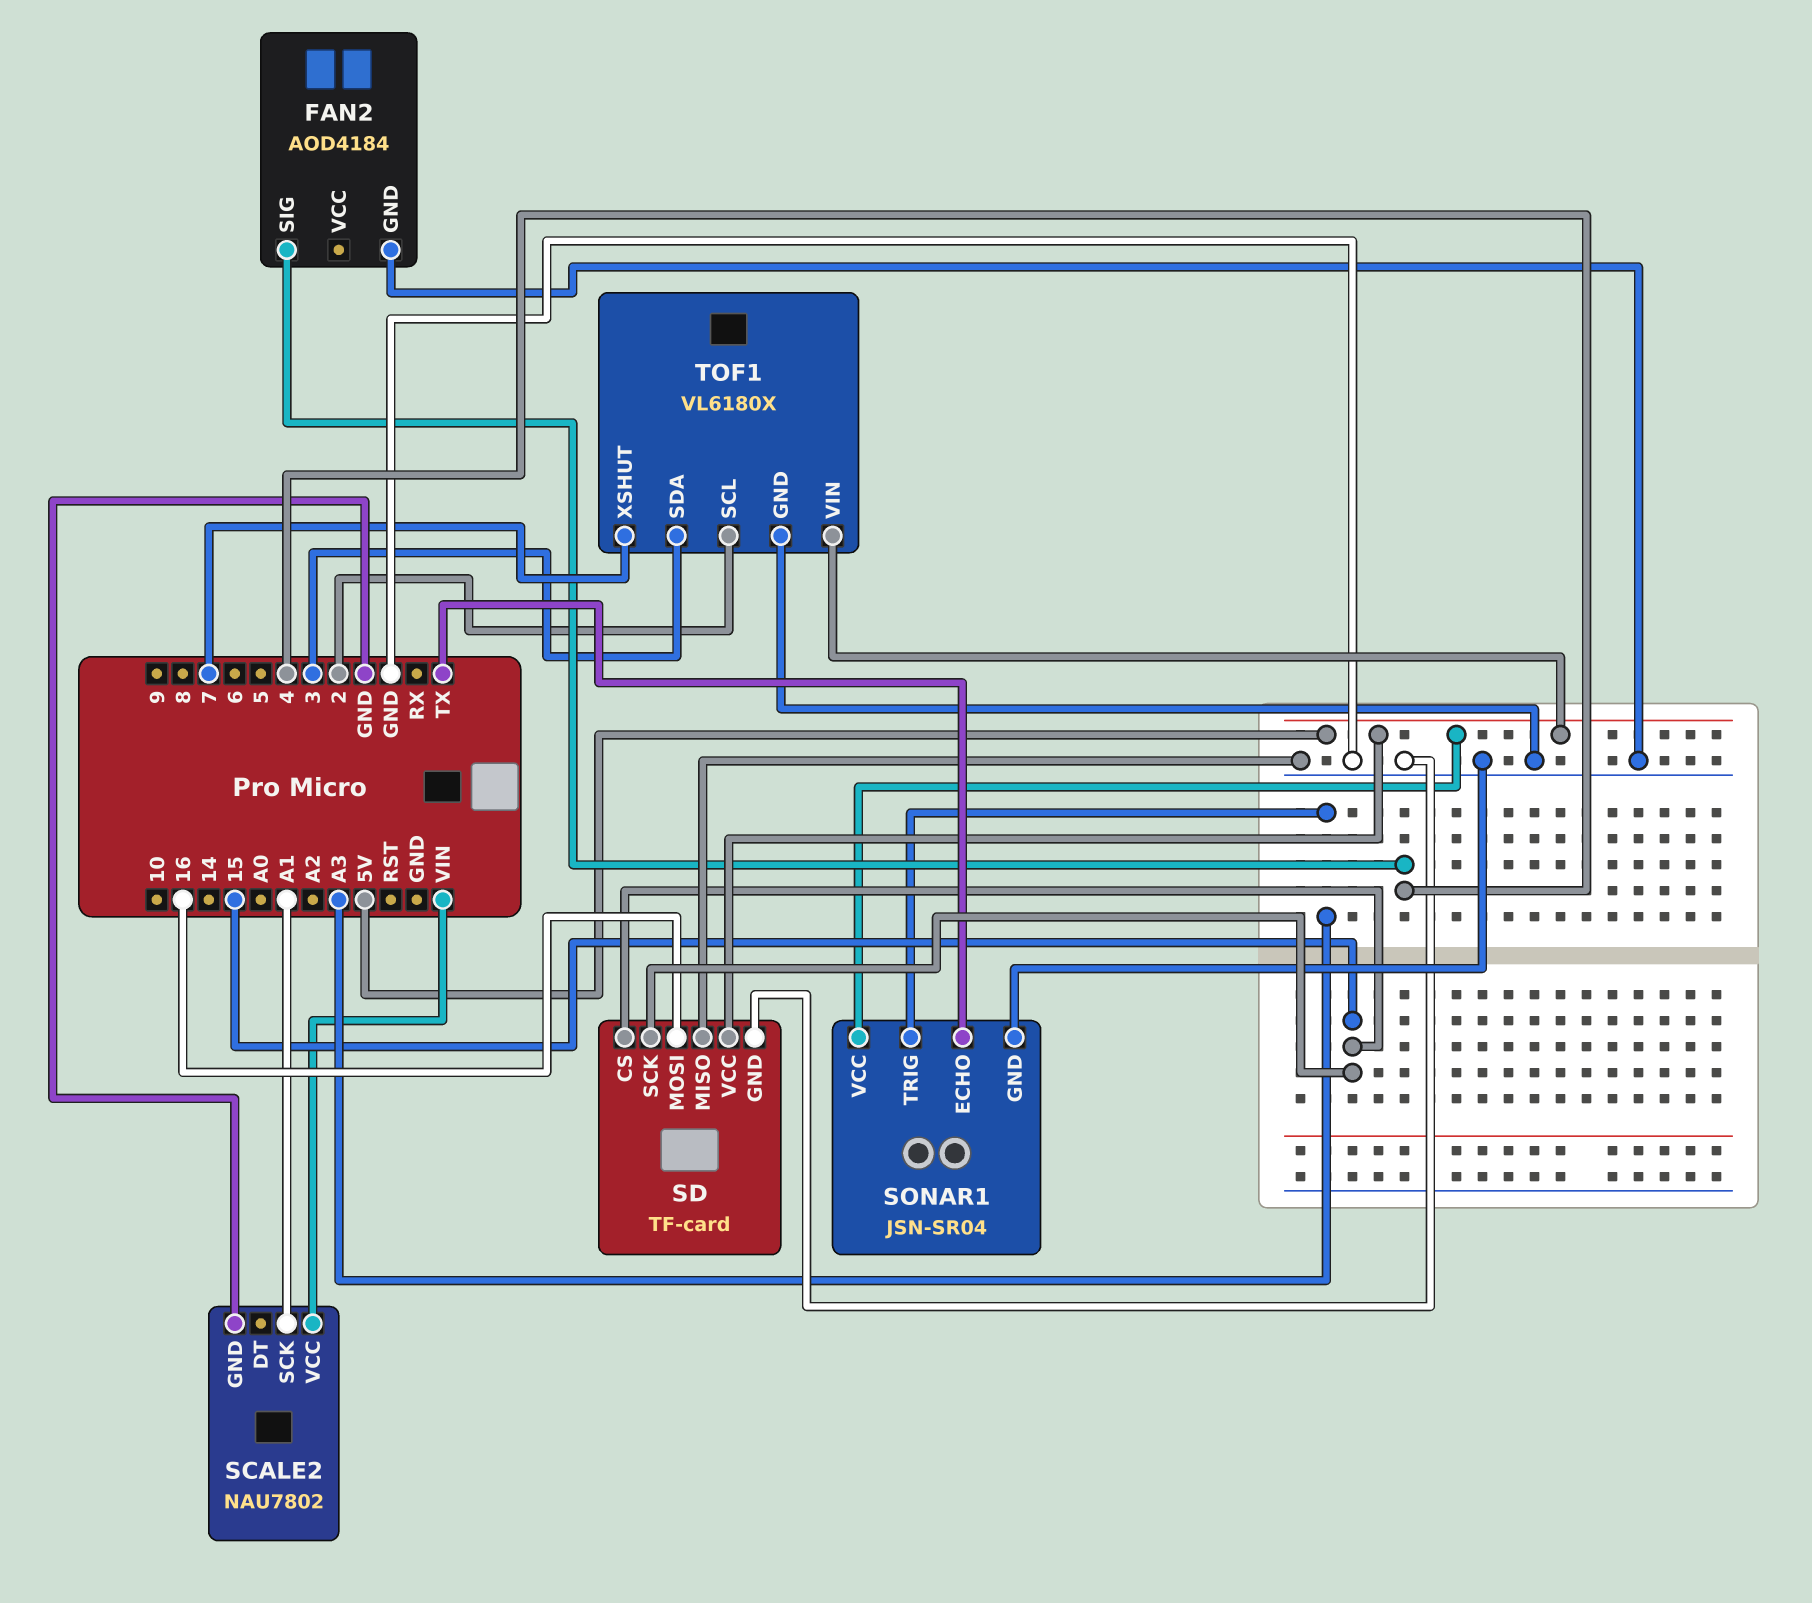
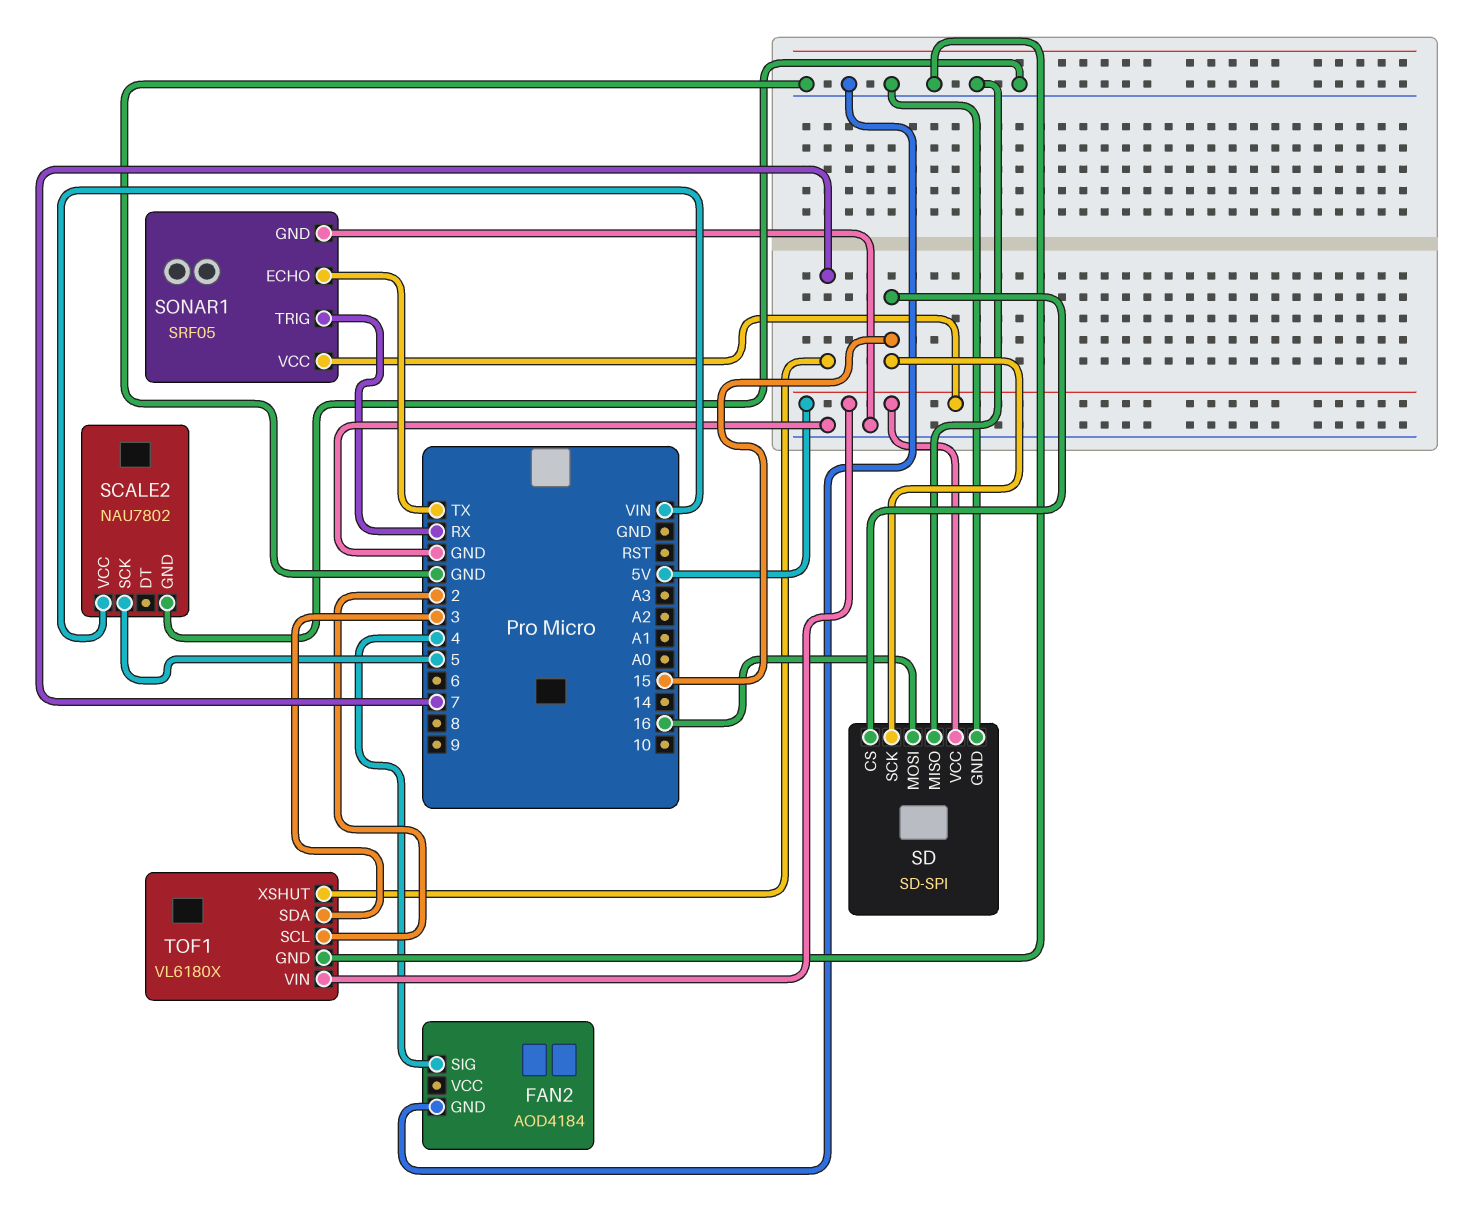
SCALE2 pin SCK: A1 -> 5
SD: TF-card -> SD-SPI
SONAR1: JSN-SR04 -> SRF05
SONAR1 pin TRIG: A3 -> RX

